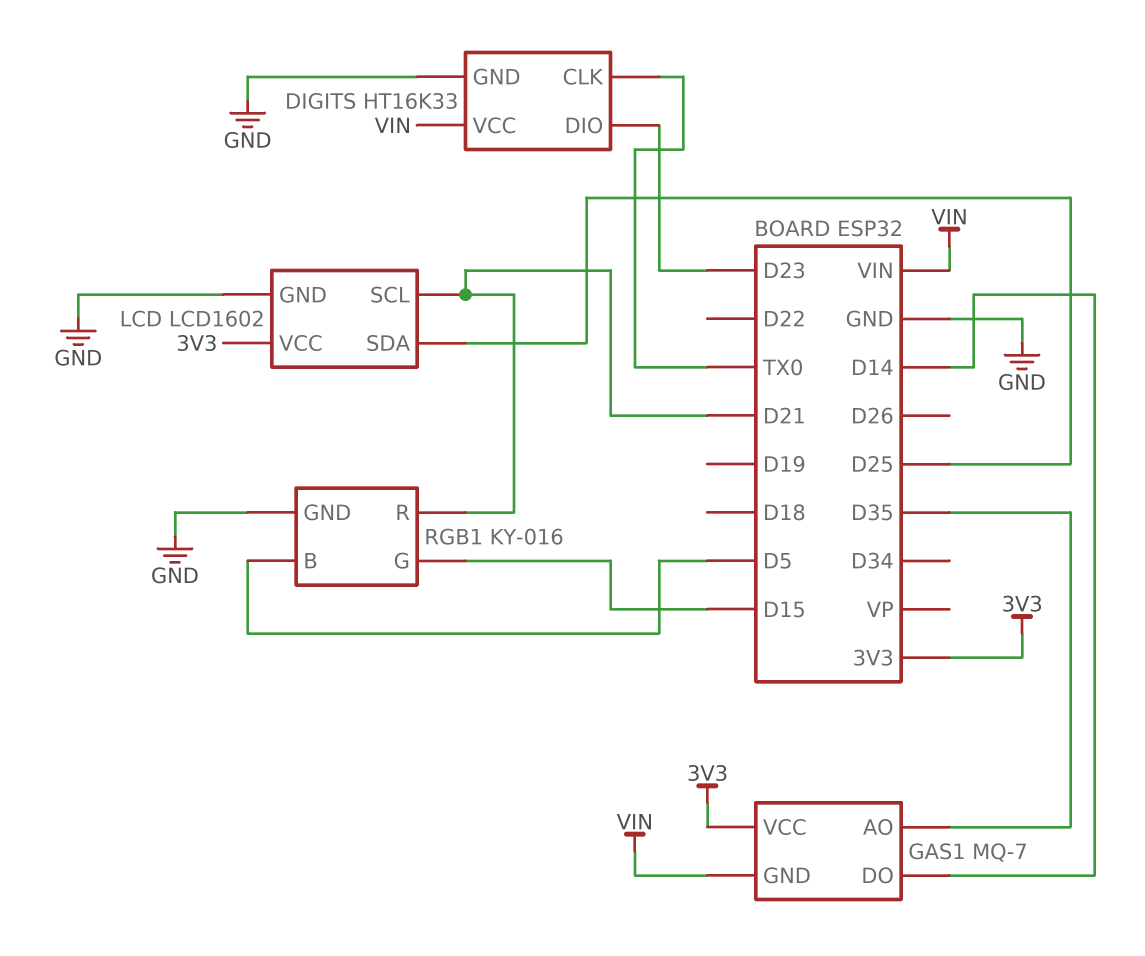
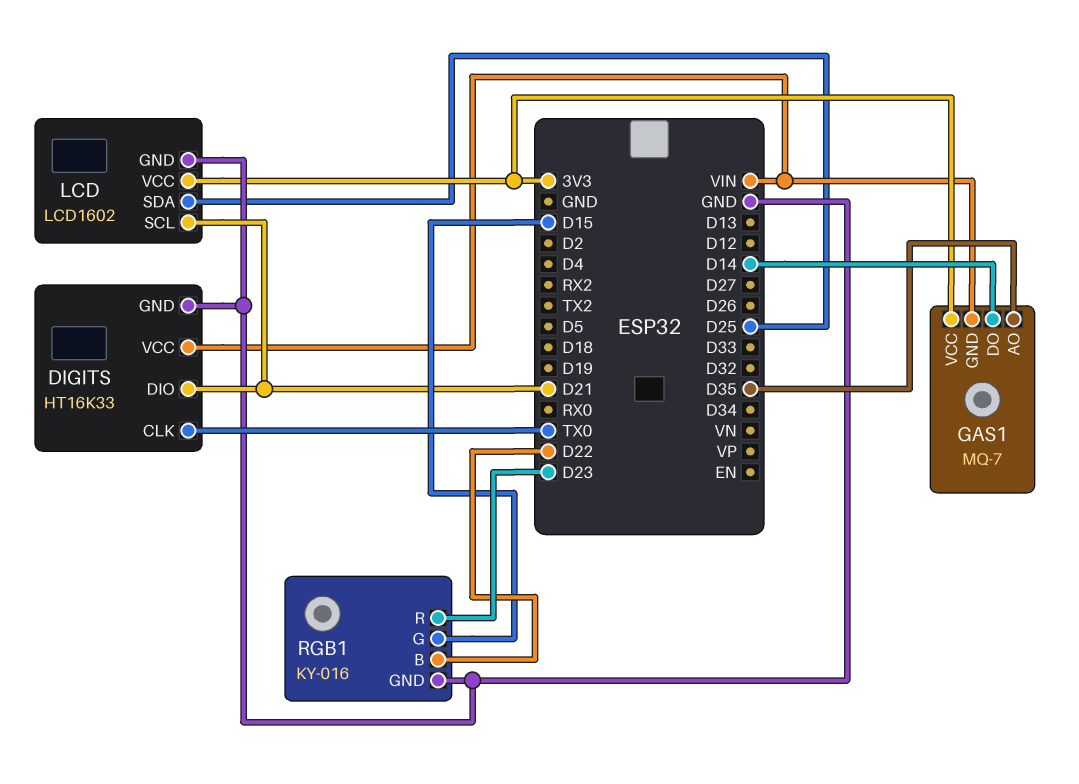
DIGITS pin DIO: D23 -> D21
RGB1 pin B: D5 -> D22
RGB1 pin R: D21 -> D23

